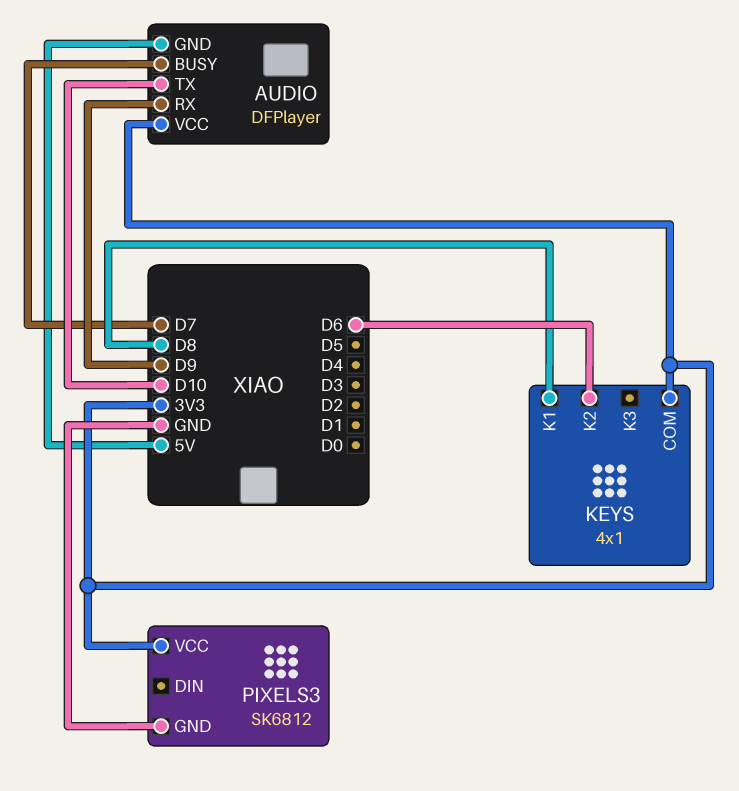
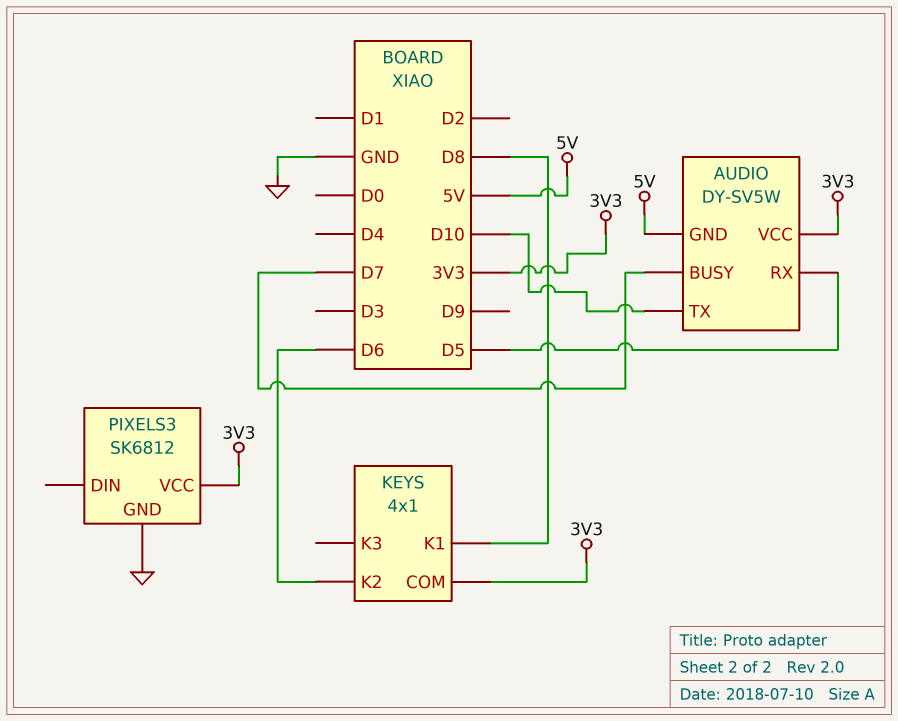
AUDIO: DFPlayer -> DY-SV5W
AUDIO pin RX: D9 -> D5

